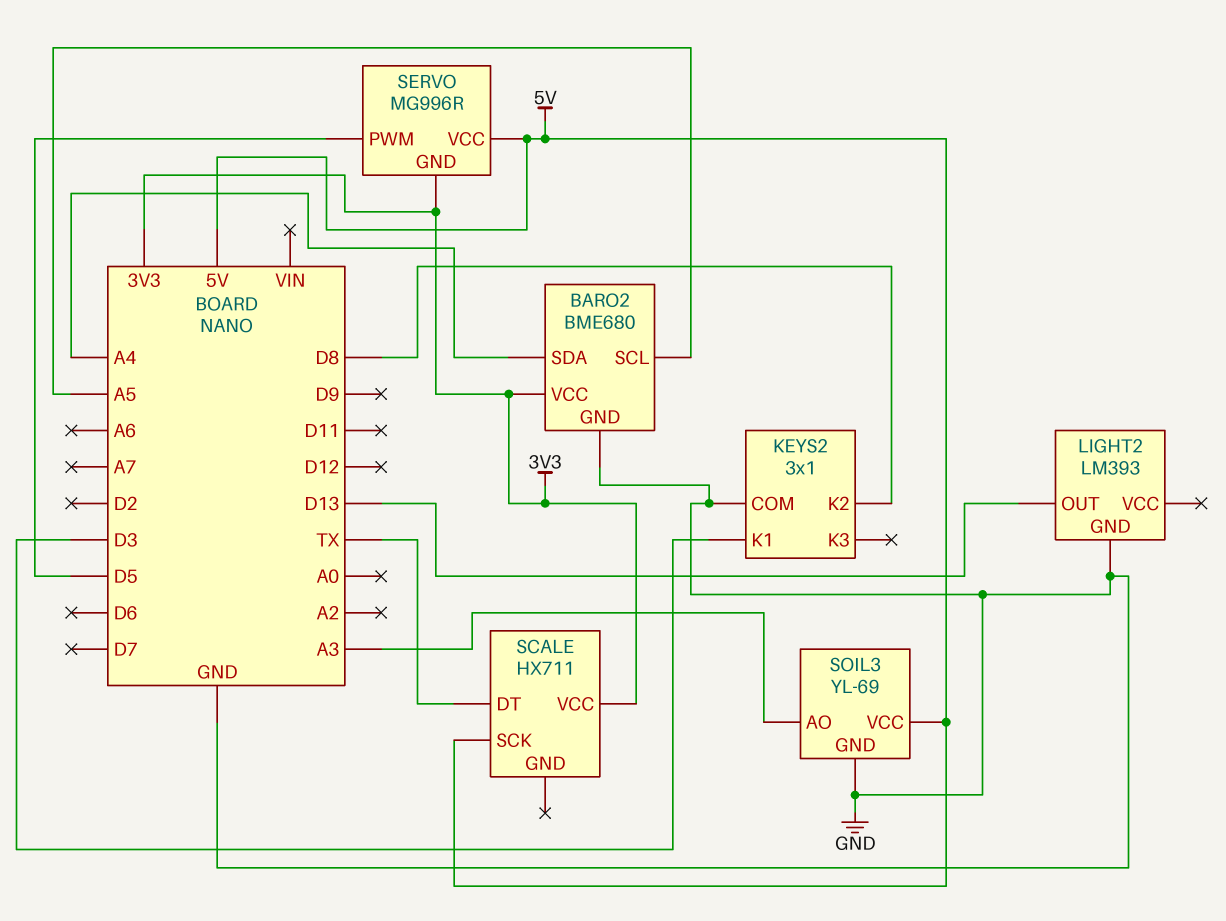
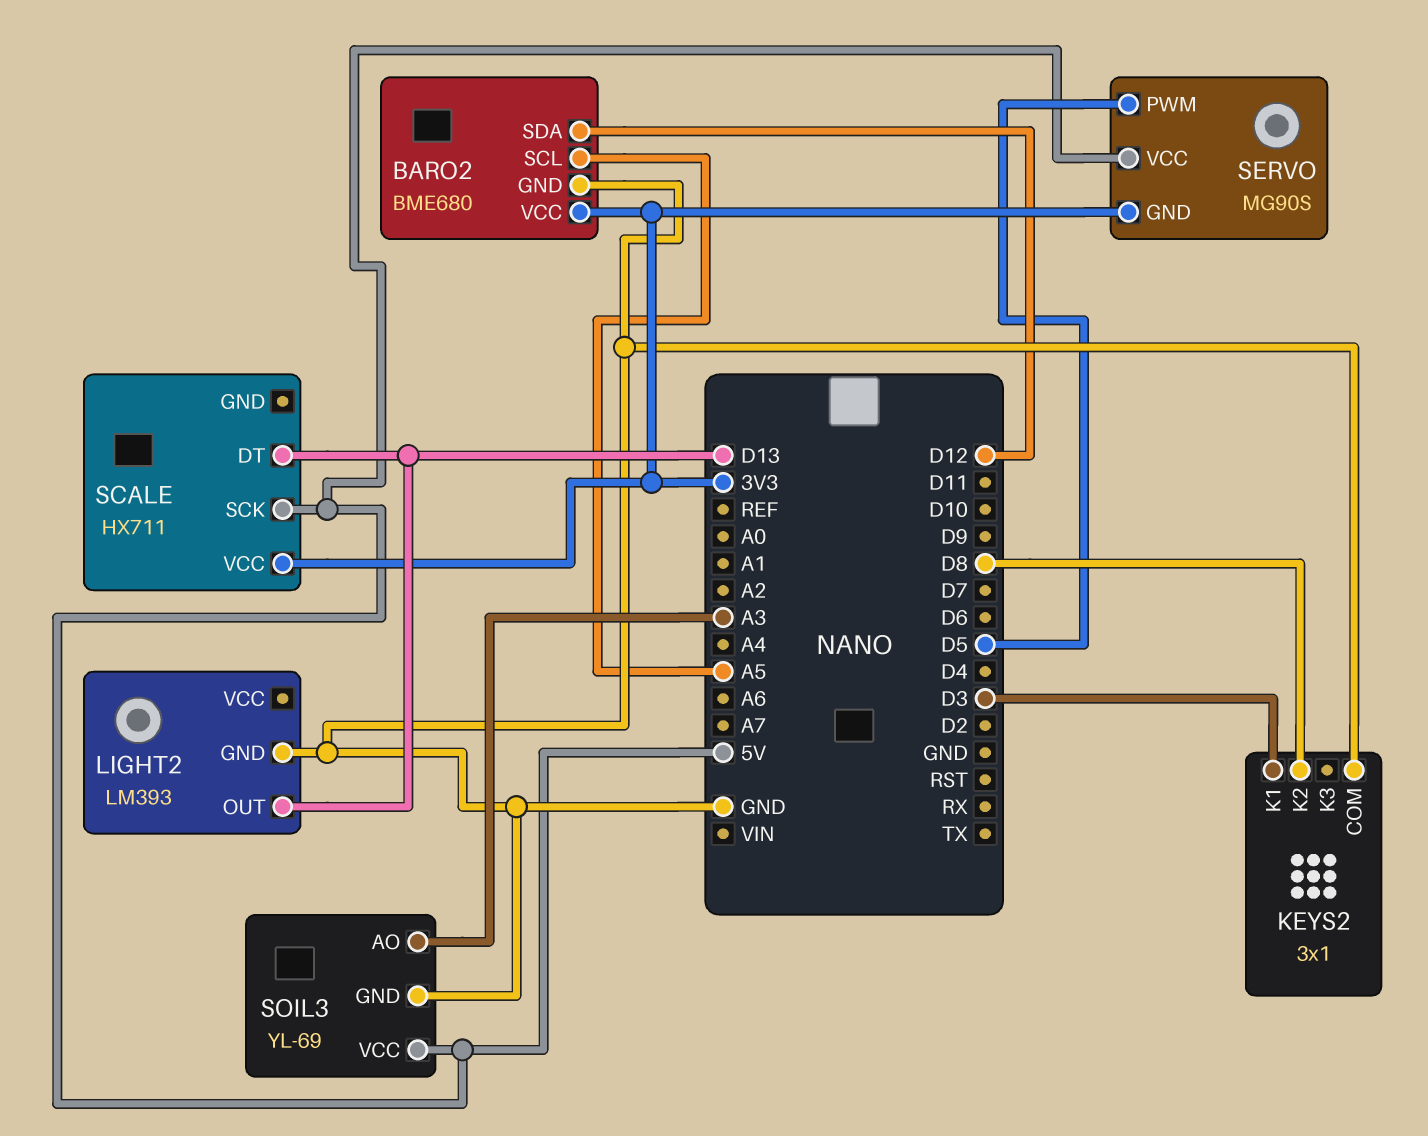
BARO2 pin SDA: A4 -> D12
SCALE pin DT: TX -> D13
SERVO: MG996R -> MG90S

